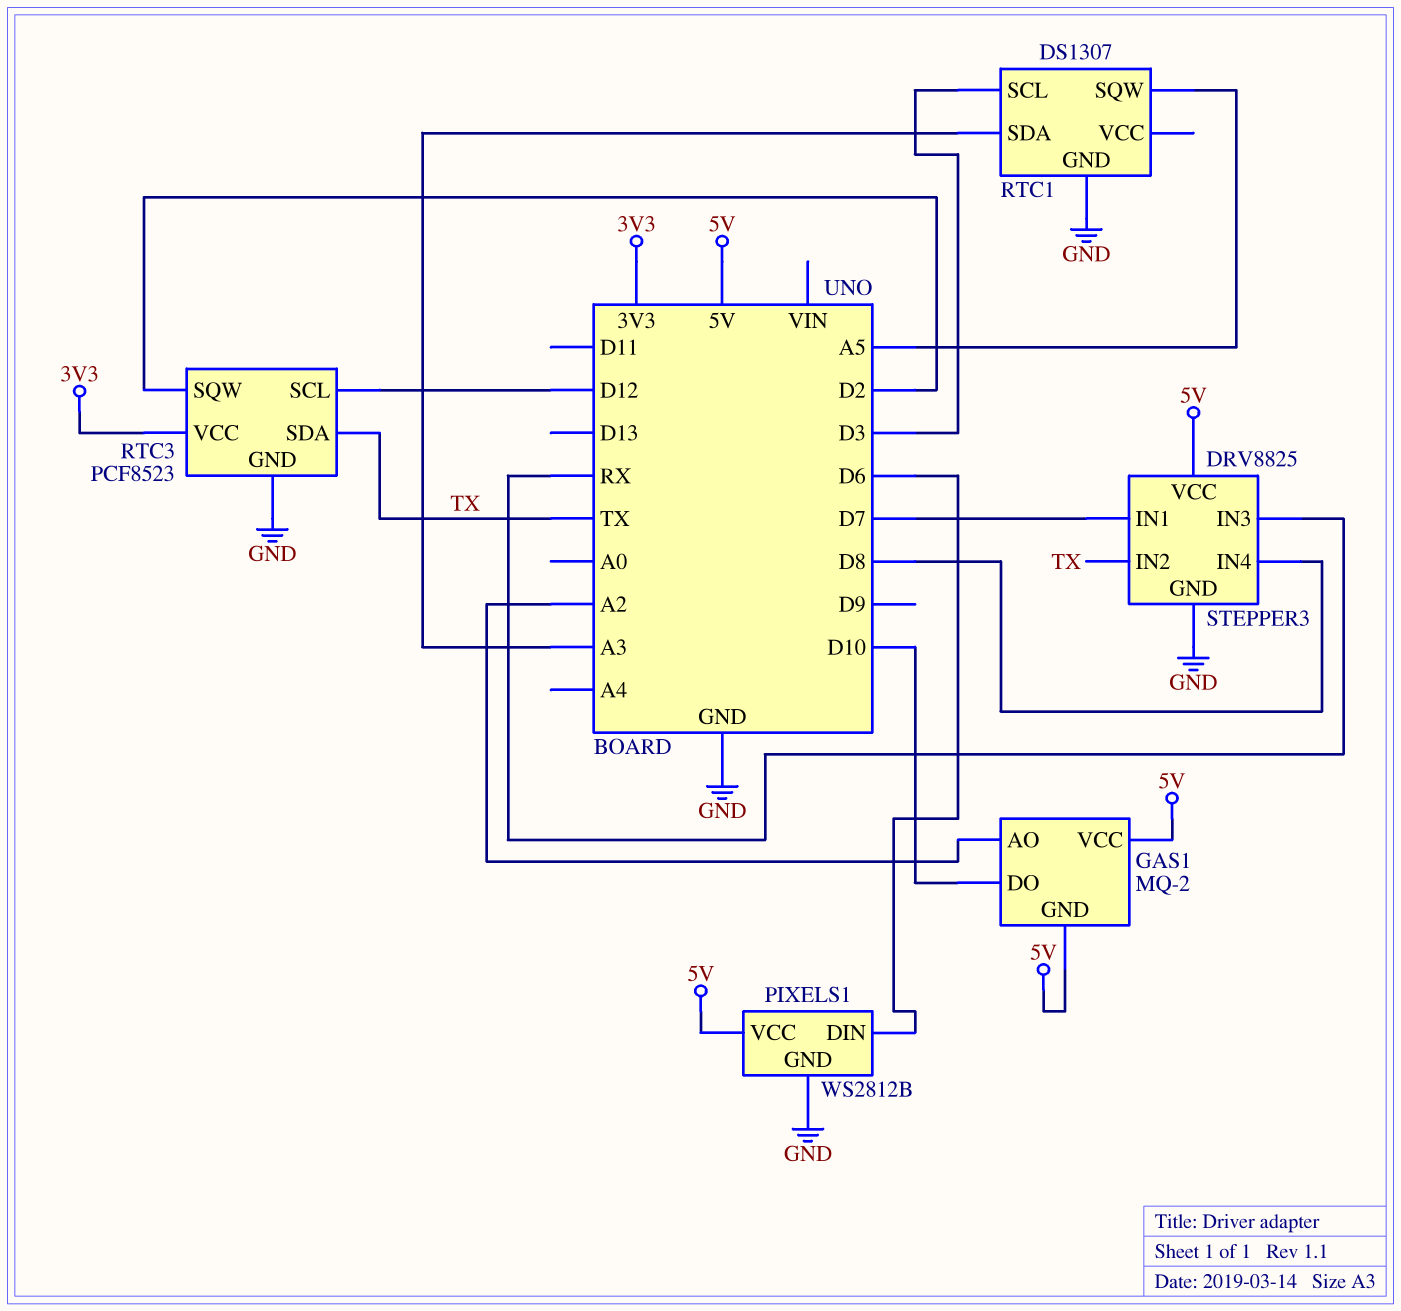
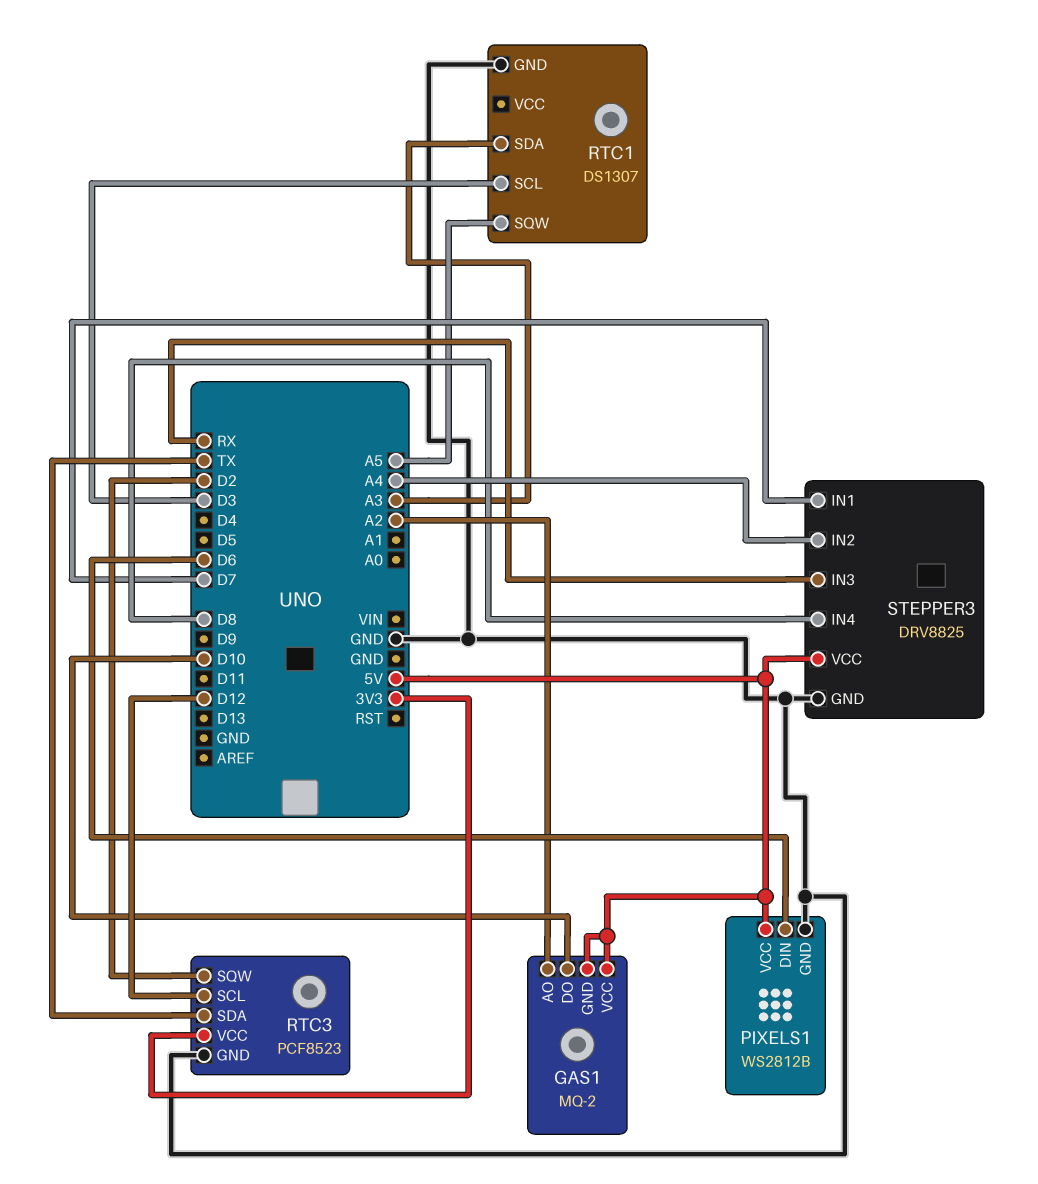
STEPPER3 pin IN2: TX -> A4

